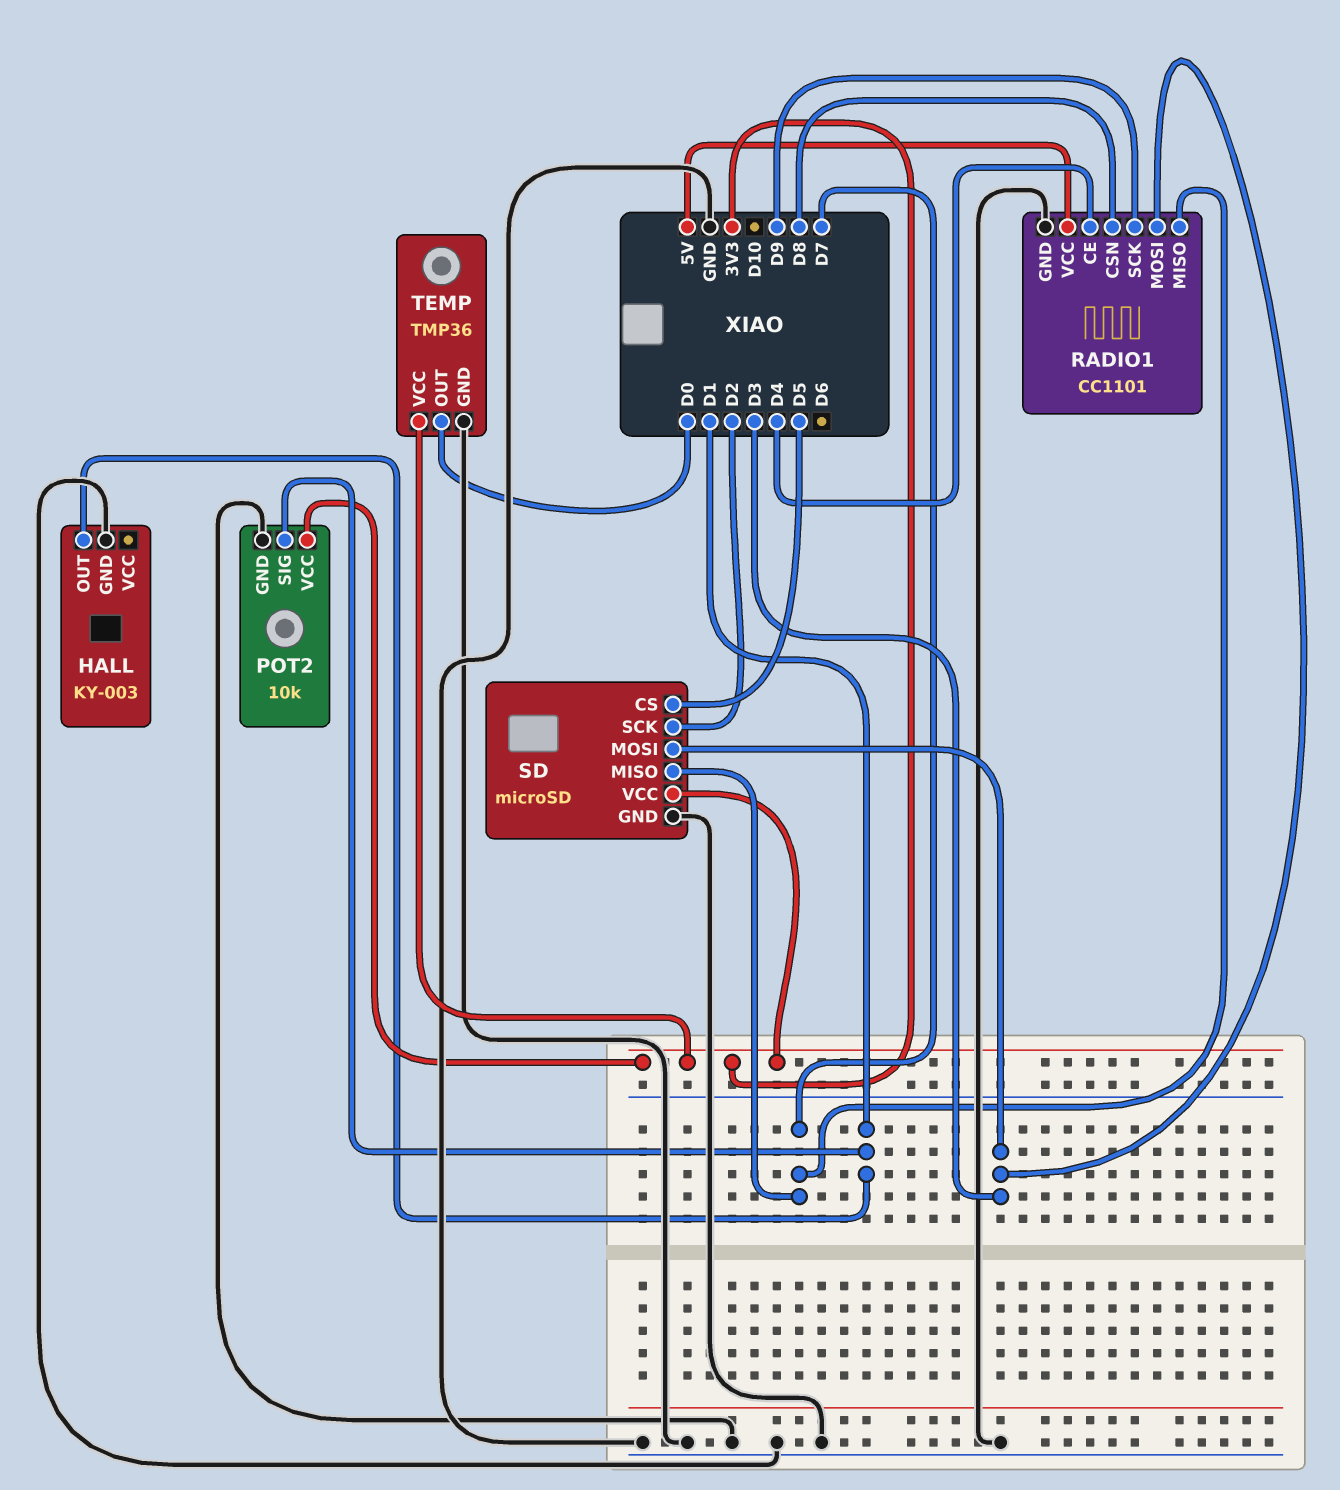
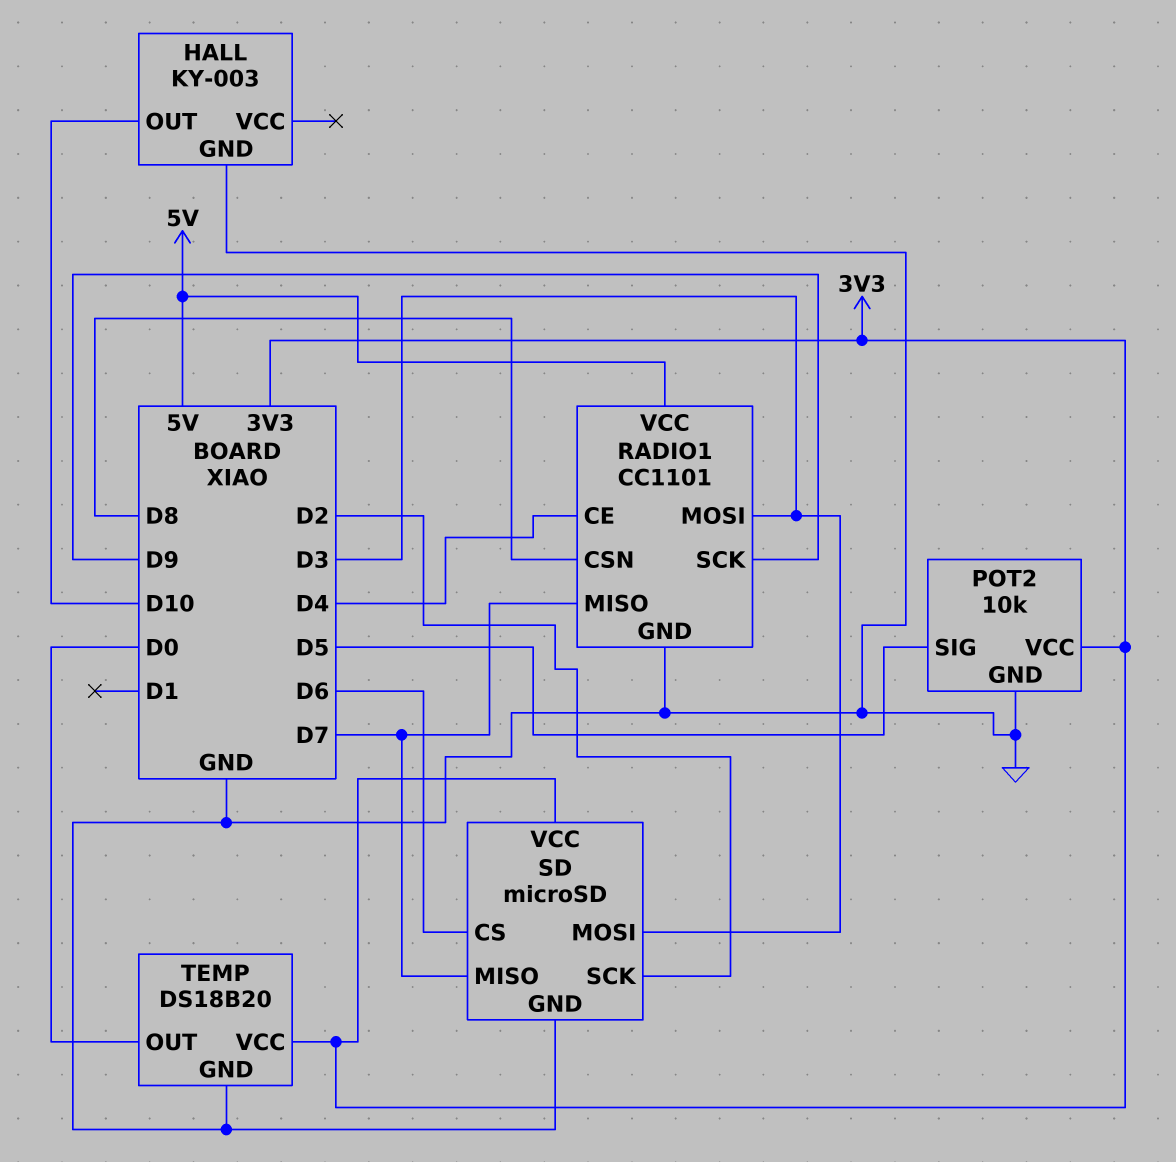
HALL pin OUT: D1 -> D10
POT2 pin SIG: D1 -> D5
SD pin CS: D5 -> D6
TEMP: TMP36 -> DS18B20

